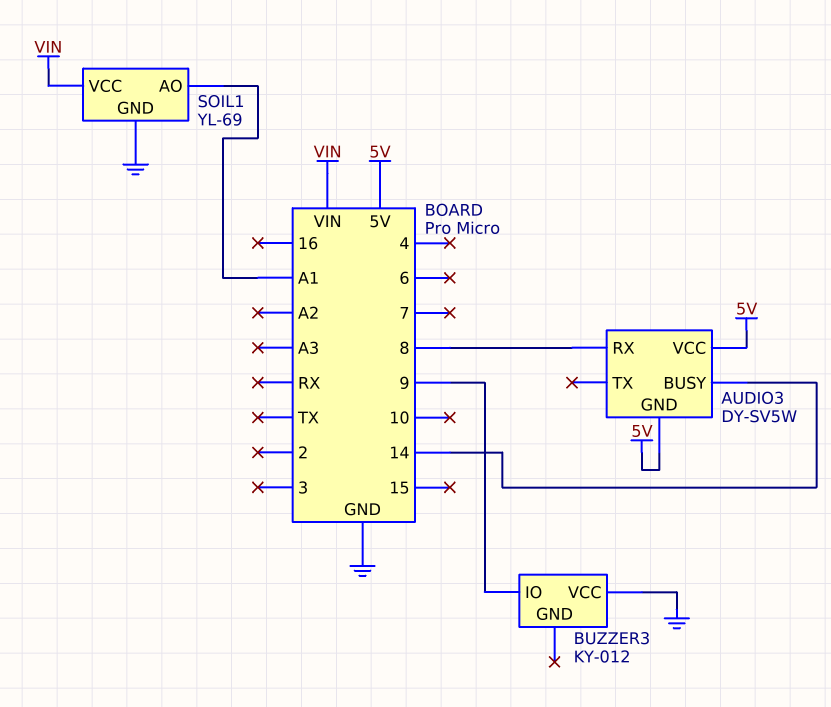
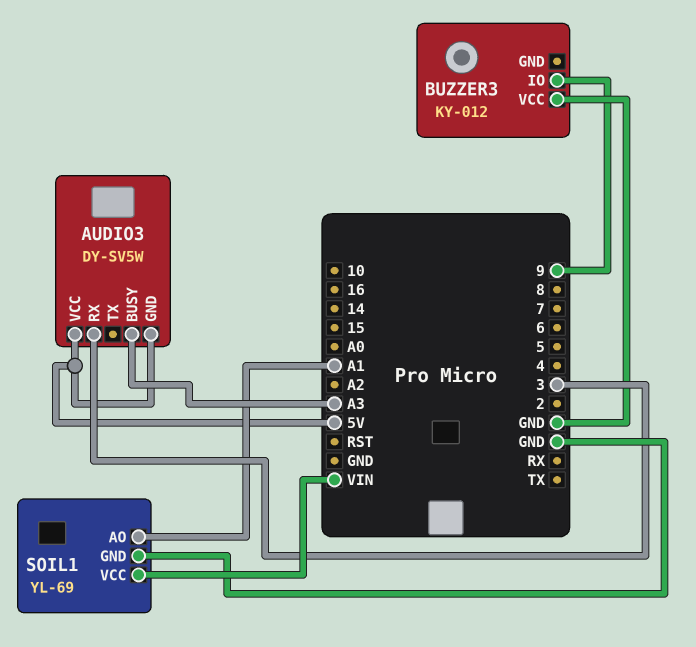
AUDIO3 pin BUSY: 14 -> A3
AUDIO3 pin RX: 8 -> 3

